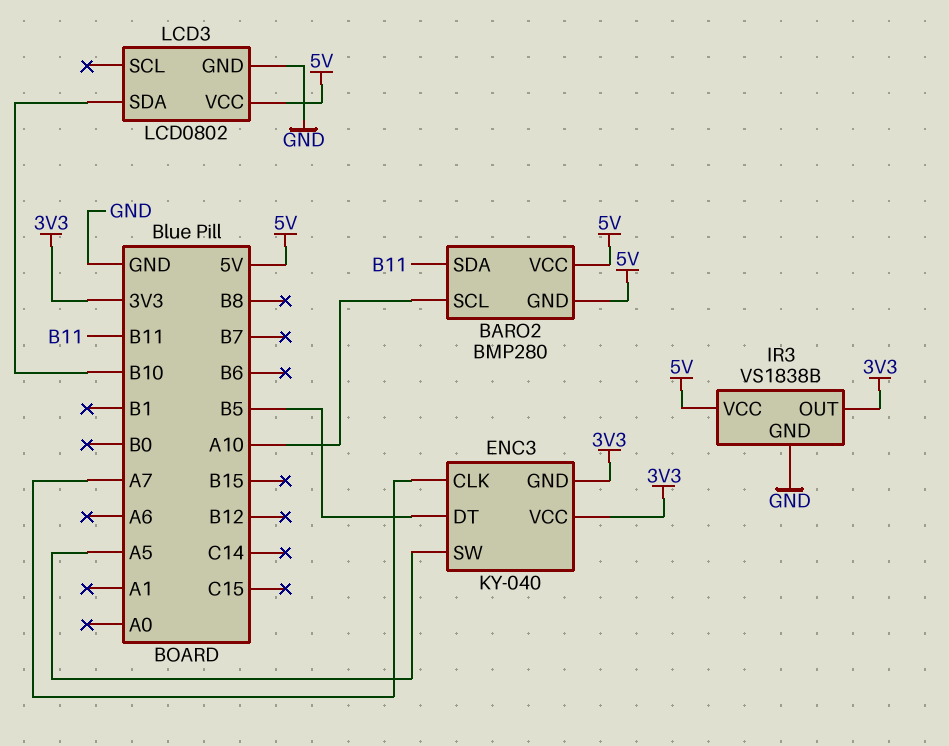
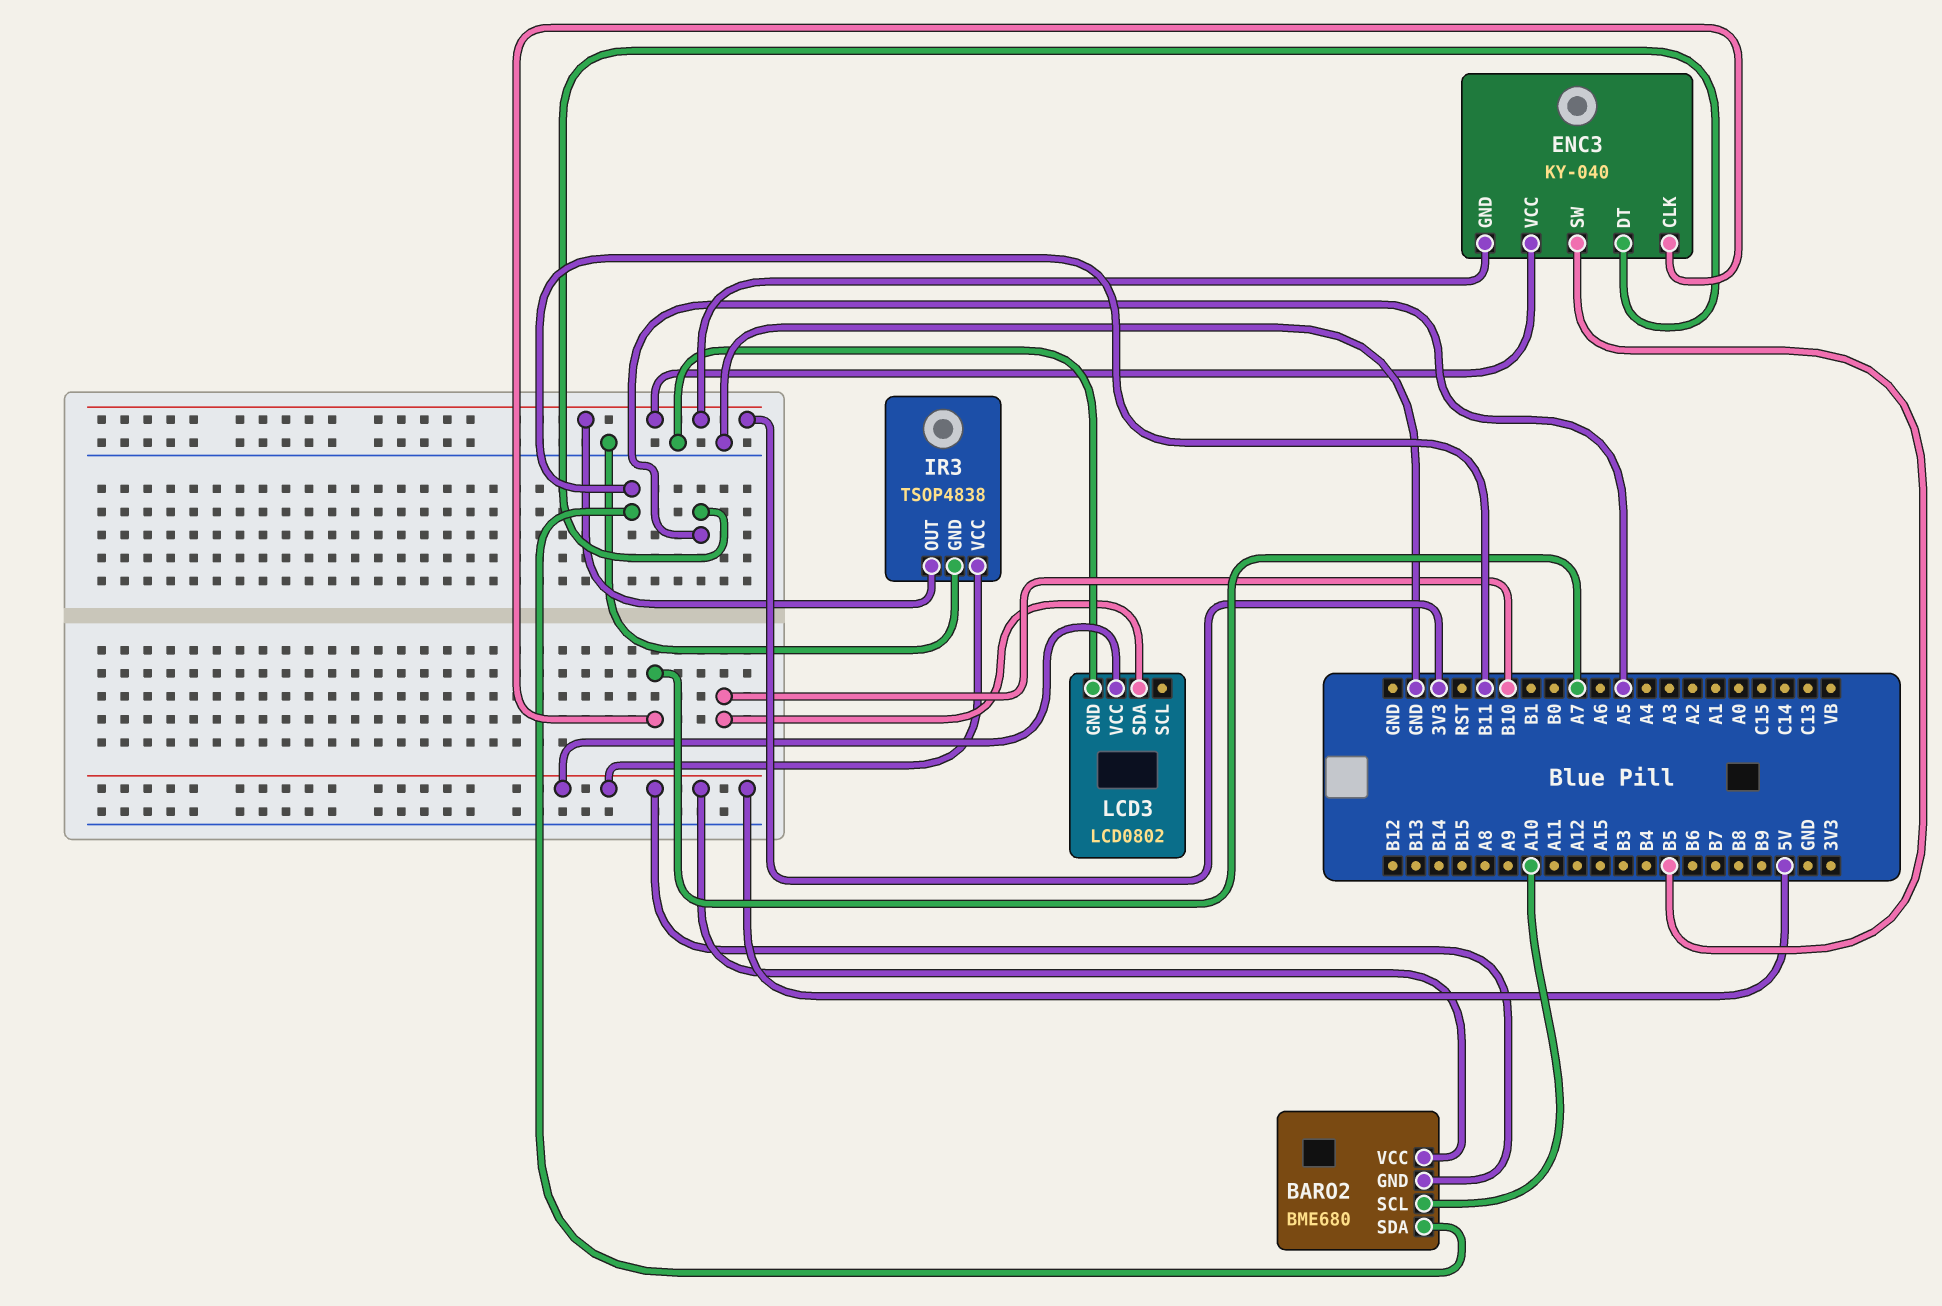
BARO2: BMP280 -> BME680
ENC3 pin DT: B5 -> A5
ENC3 pin SW: A5 -> B5
IR3: VS1838B -> TSOP4838

